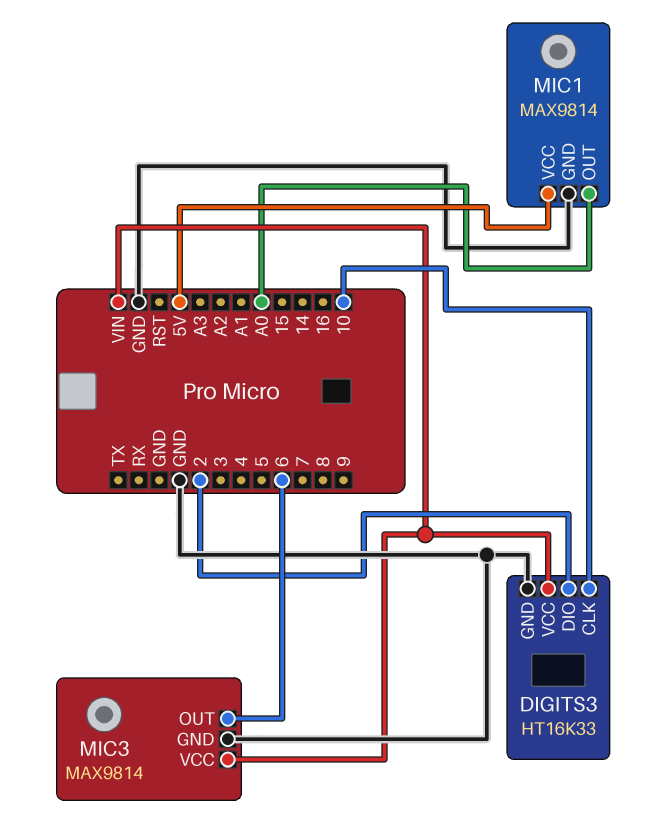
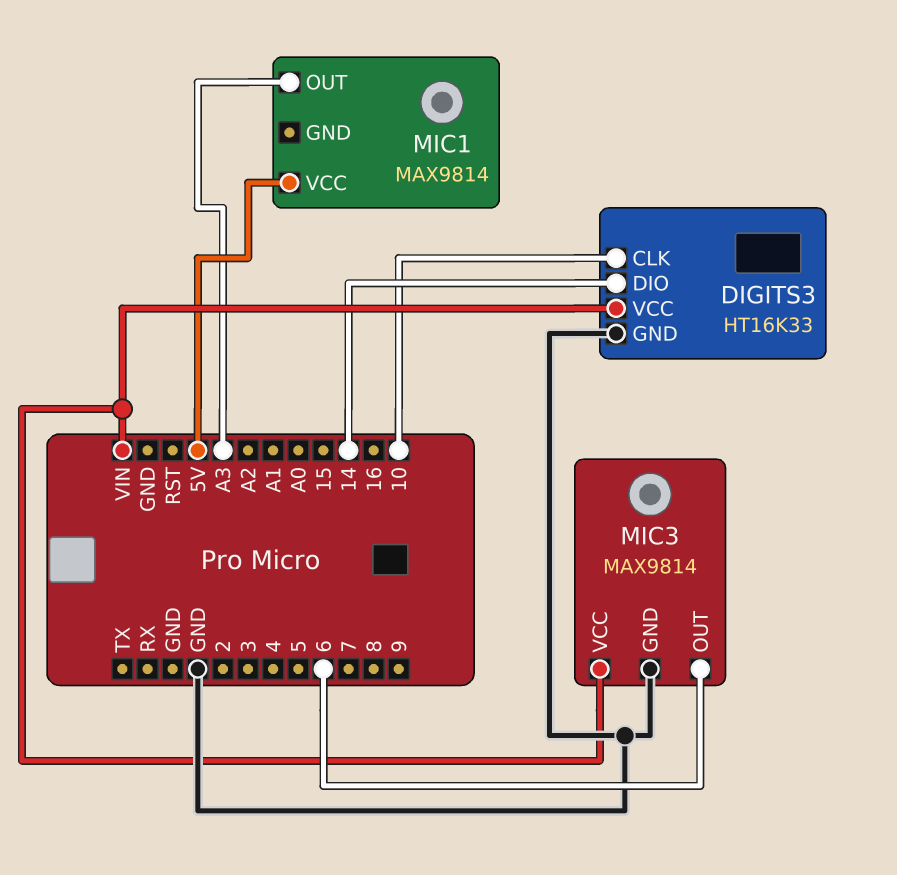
DIGITS3 pin DIO: 2 -> 14
MIC1 pin GND: GND -> none
MIC1 pin OUT: A0 -> A3

